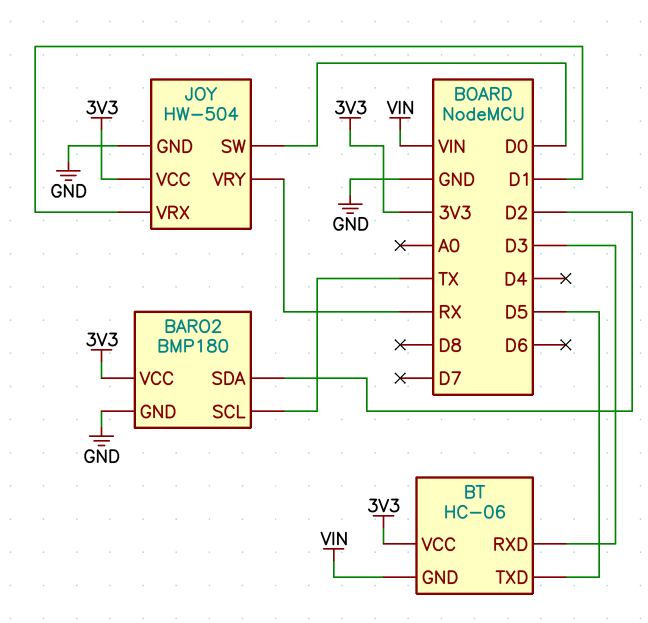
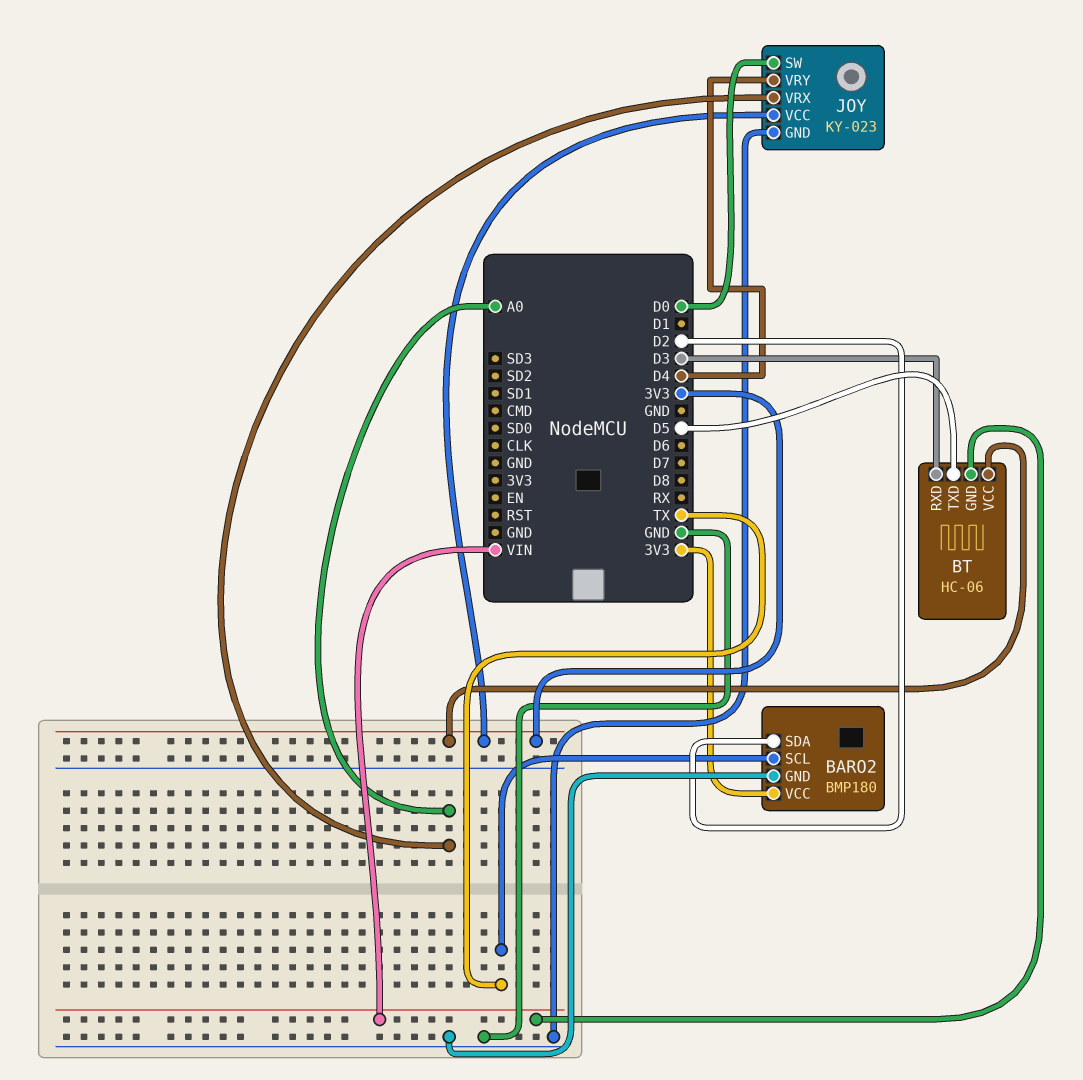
JOY: HW-504 -> KY-023
JOY pin VRX: D1 -> A0
JOY pin VRY: RX -> D4

